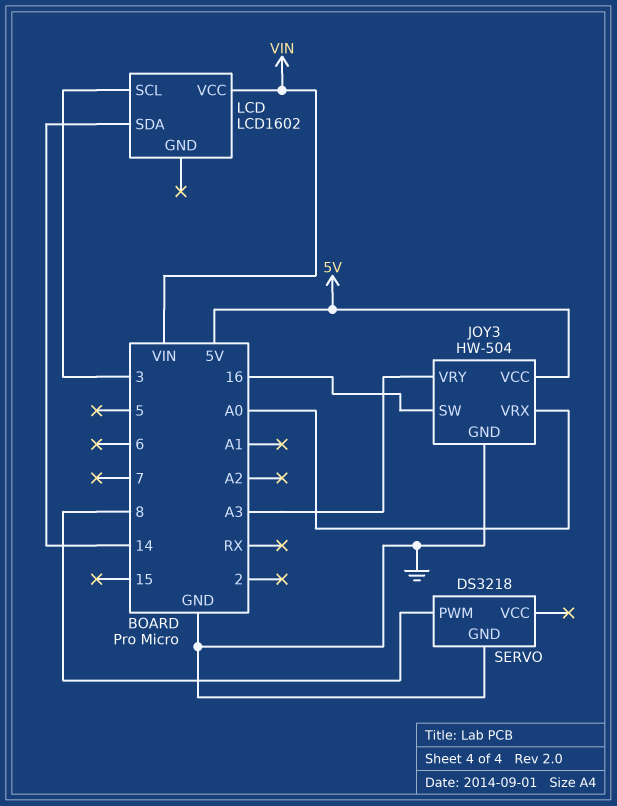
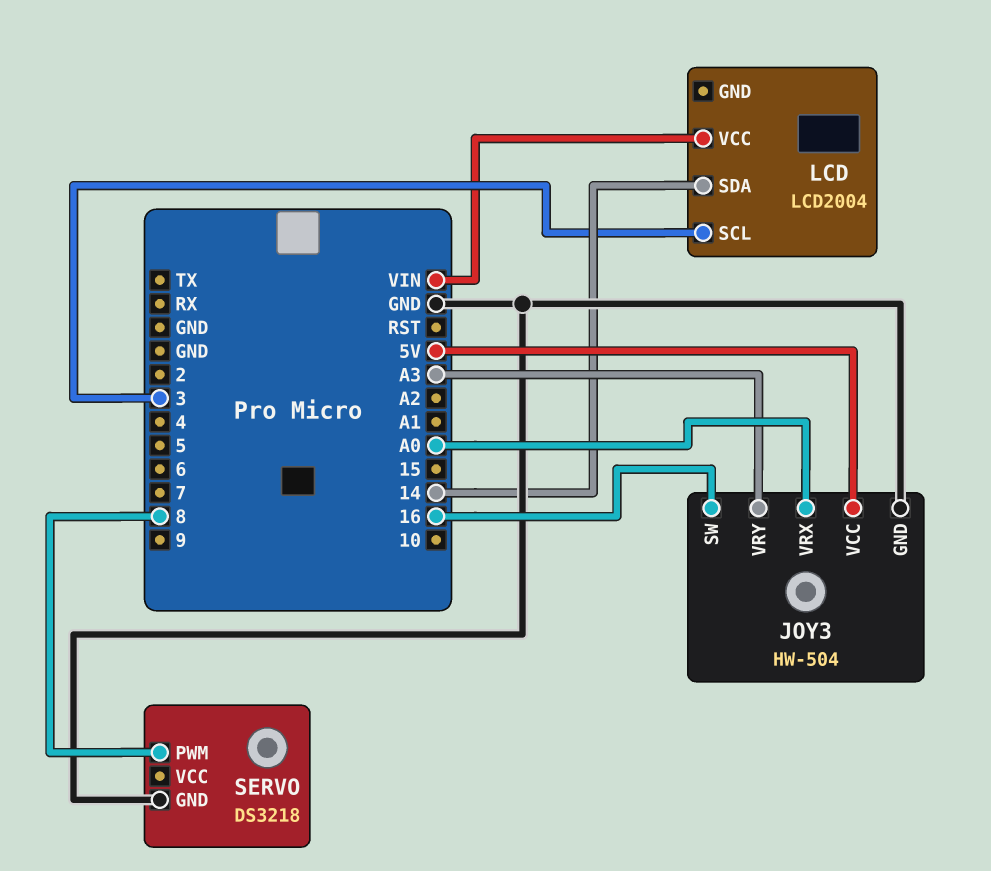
LCD: LCD1602 -> LCD2004

